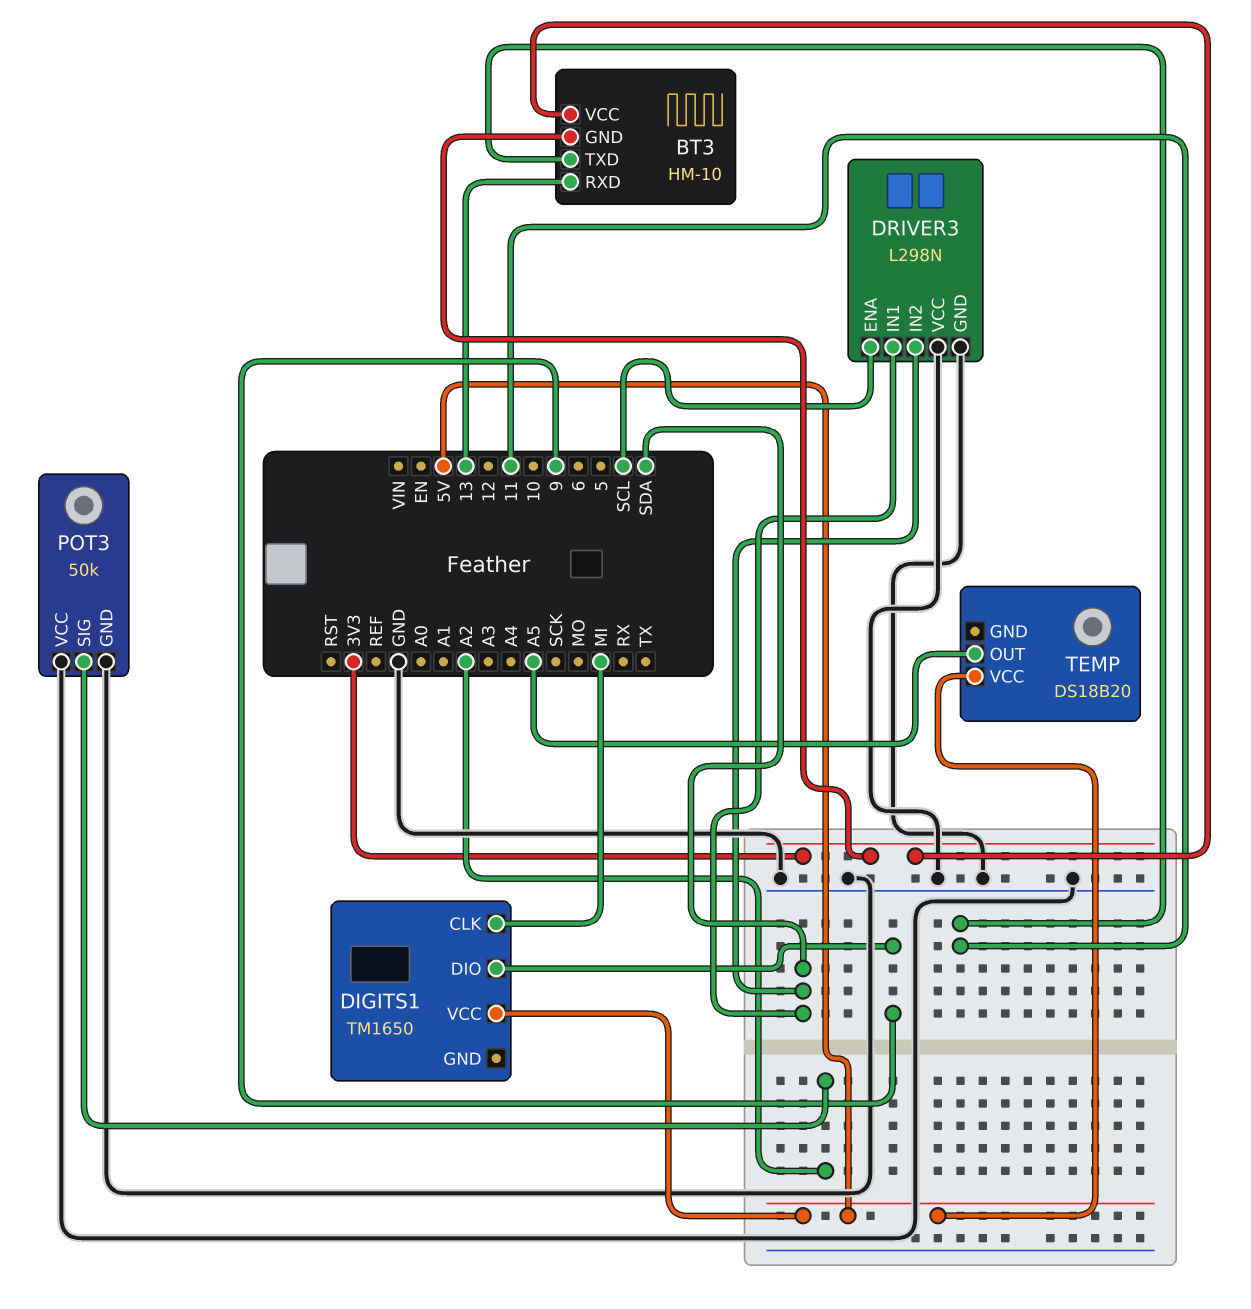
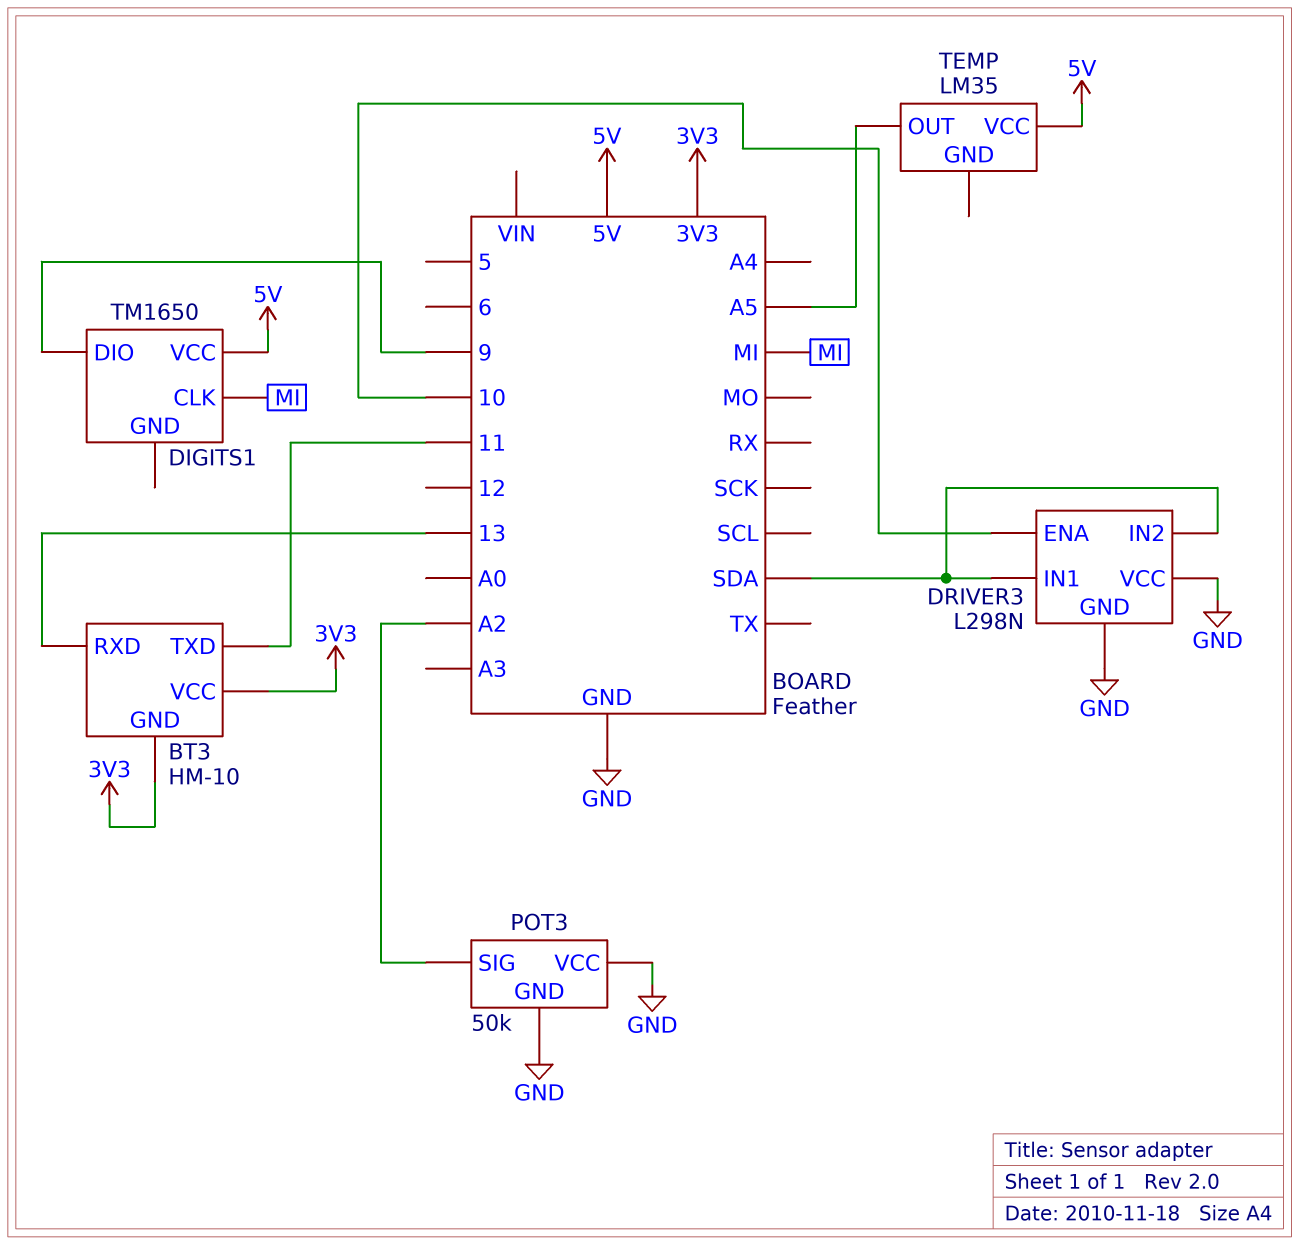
DRIVER3 pin ENA: SCL -> 10
TEMP: DS18B20 -> LM35

